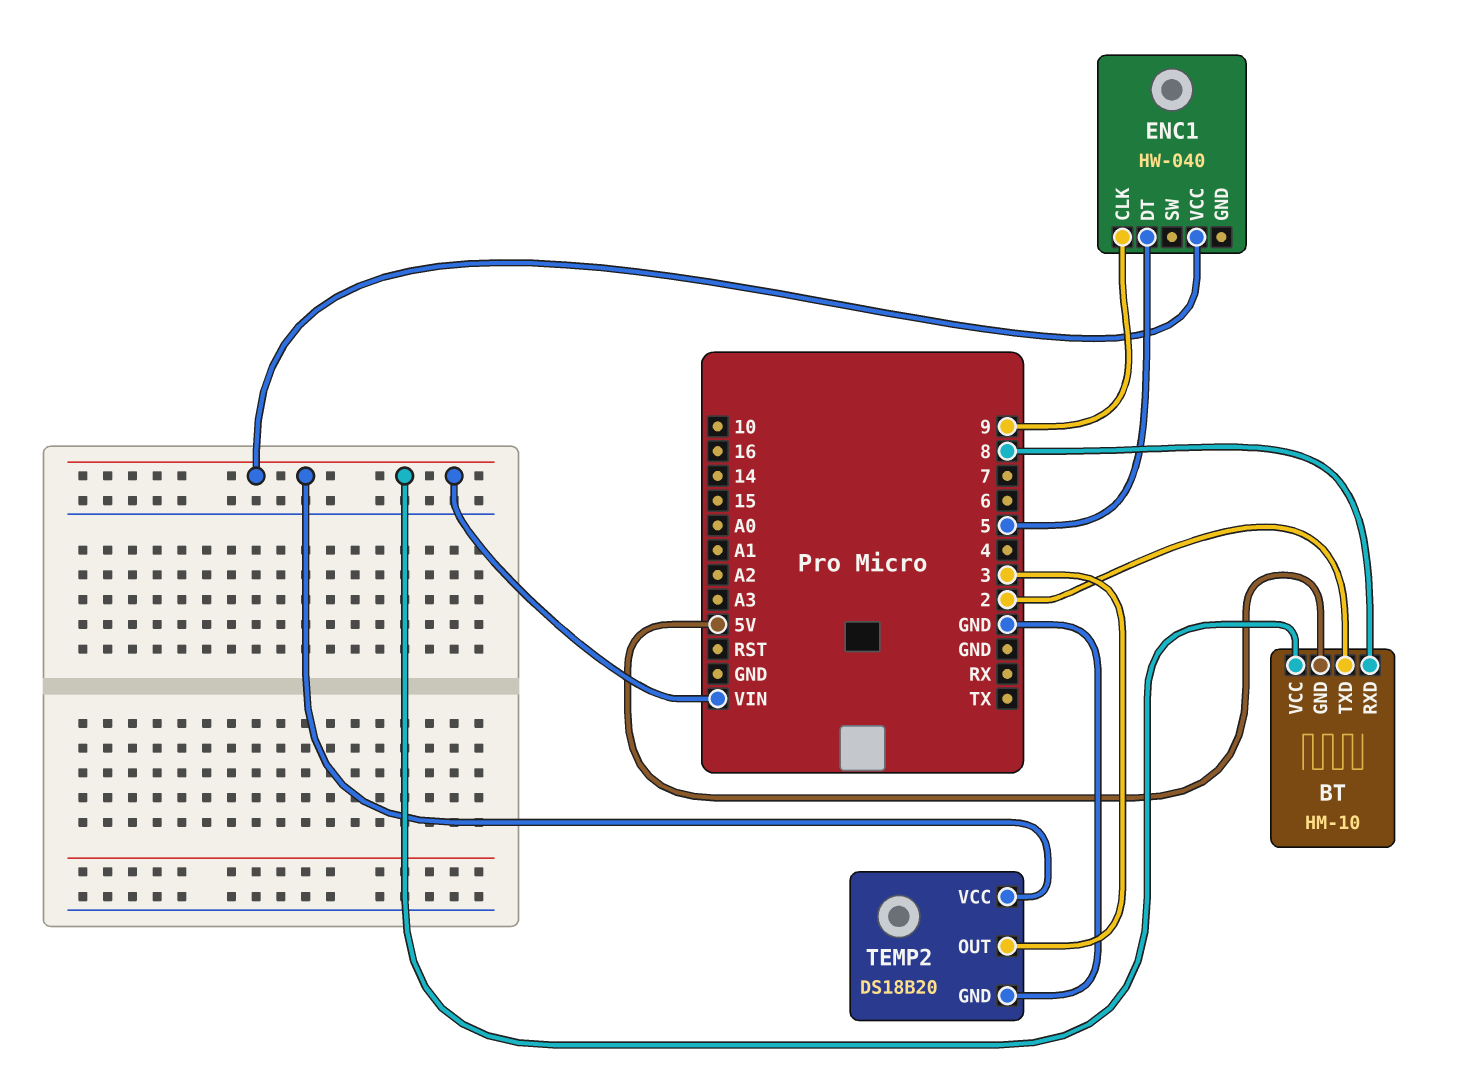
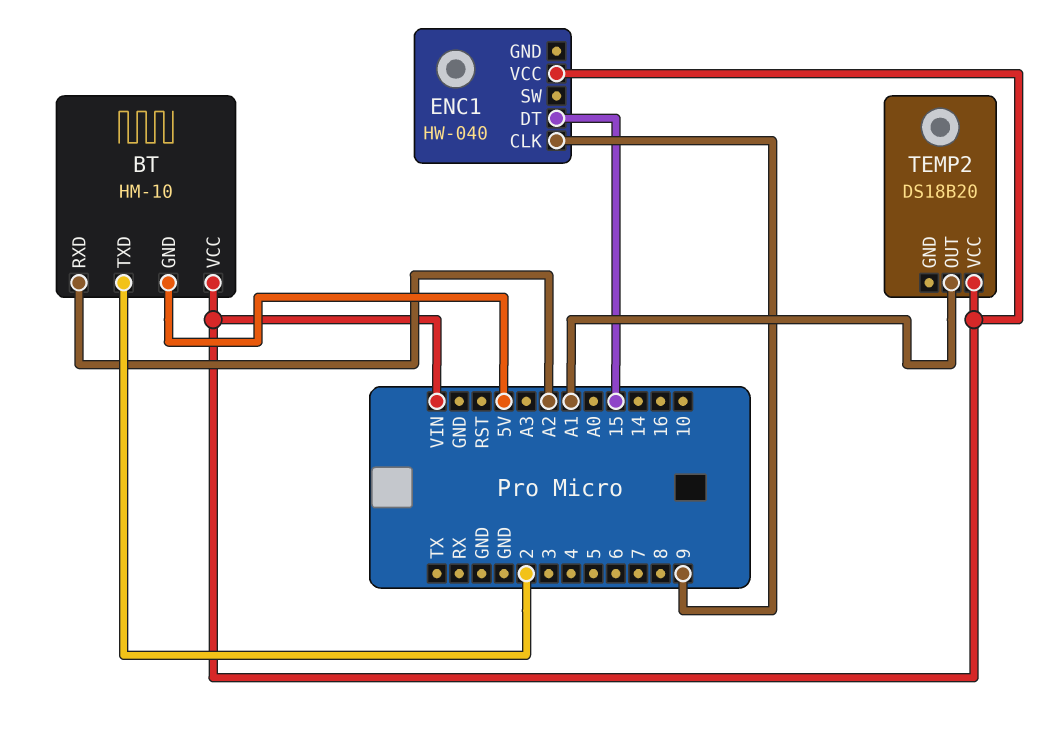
BT pin RXD: 8 -> A2
ENC1 pin DT: 5 -> 15
TEMP2 pin GND: GND -> none
TEMP2 pin OUT: 3 -> A1

